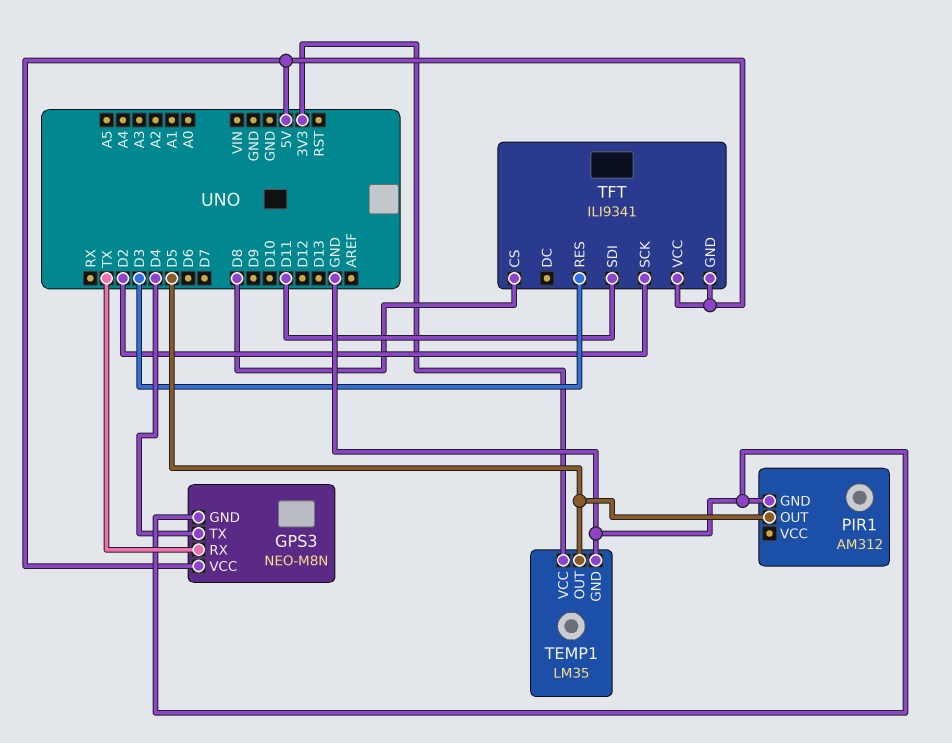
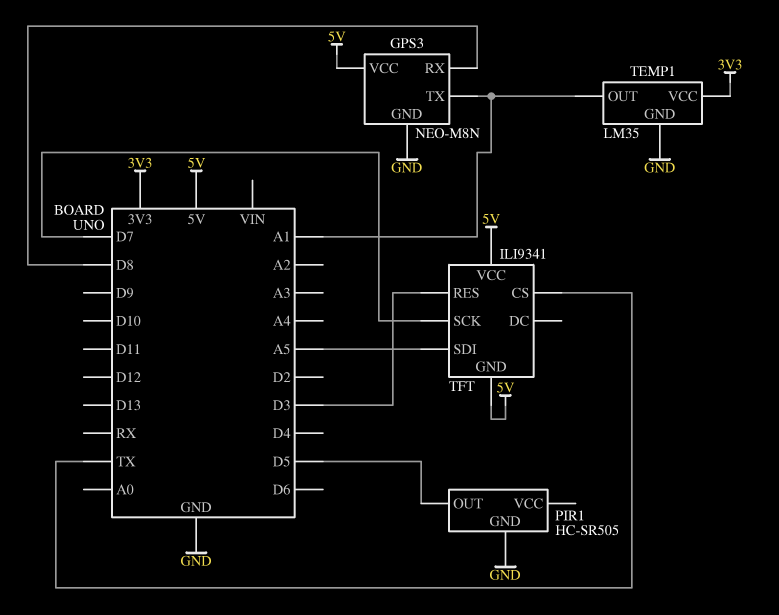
GPS3 pin RX: TX -> D8
GPS3 pin TX: D4 -> A1
PIR1: AM312 -> HC-SR505
TEMP1 pin OUT: D5 -> A1
TFT pin CS: D8 -> TX
TFT pin SCK: D2 -> D7
TFT pin SDI: D11 -> A5

